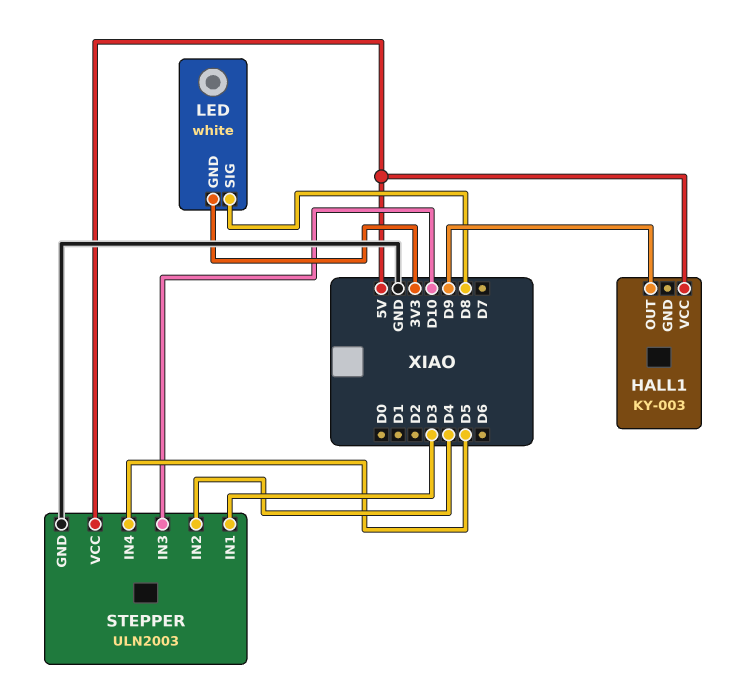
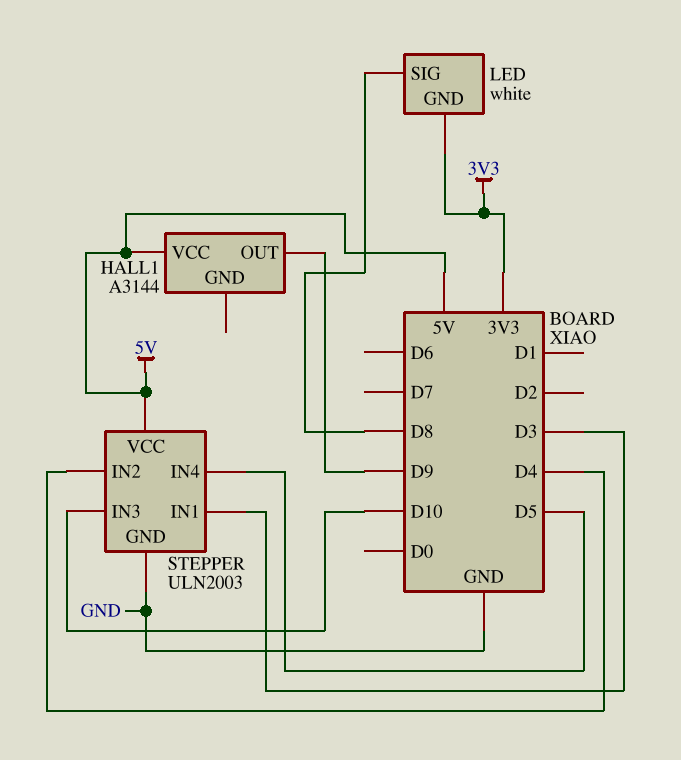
HALL1: KY-003 -> A3144

